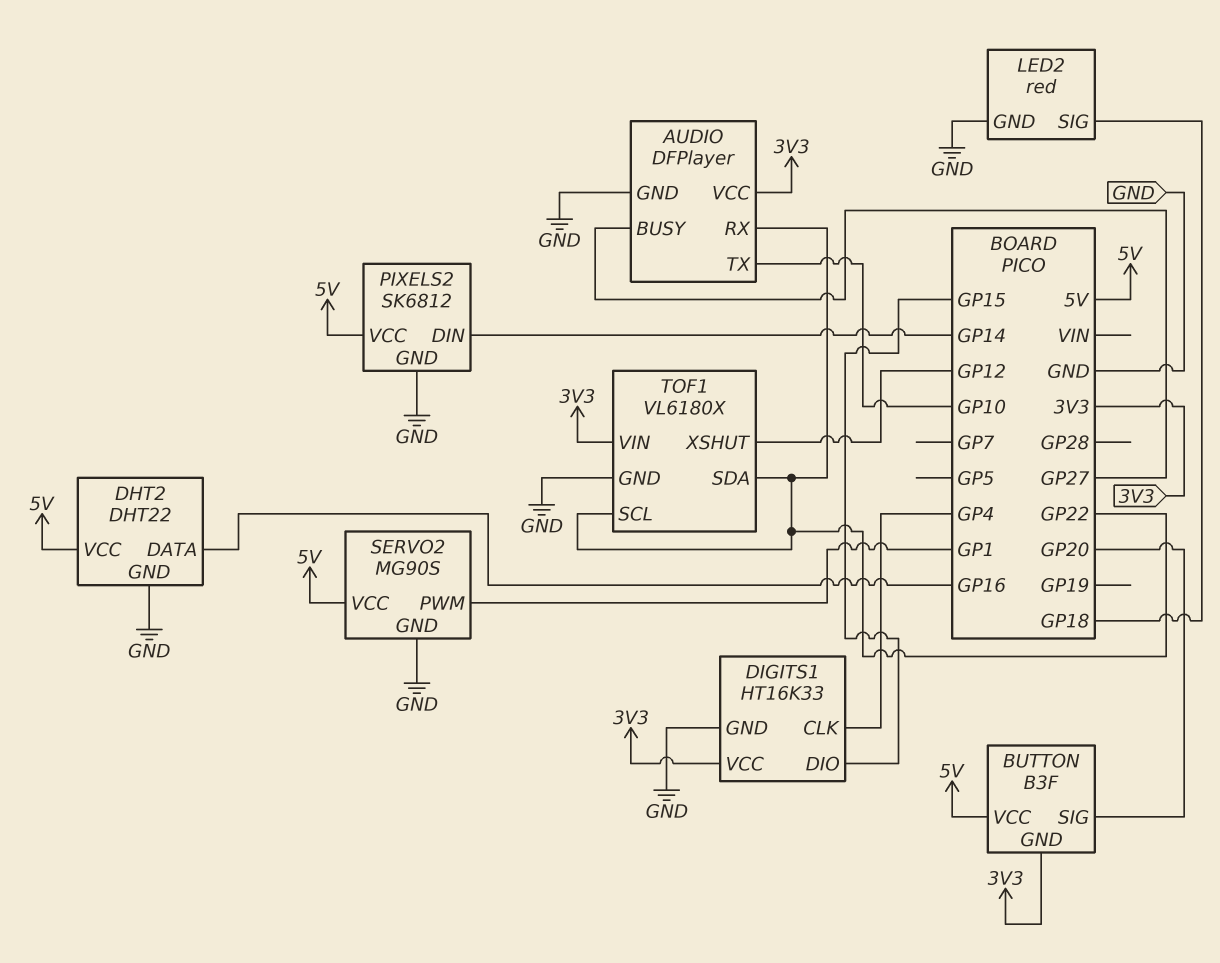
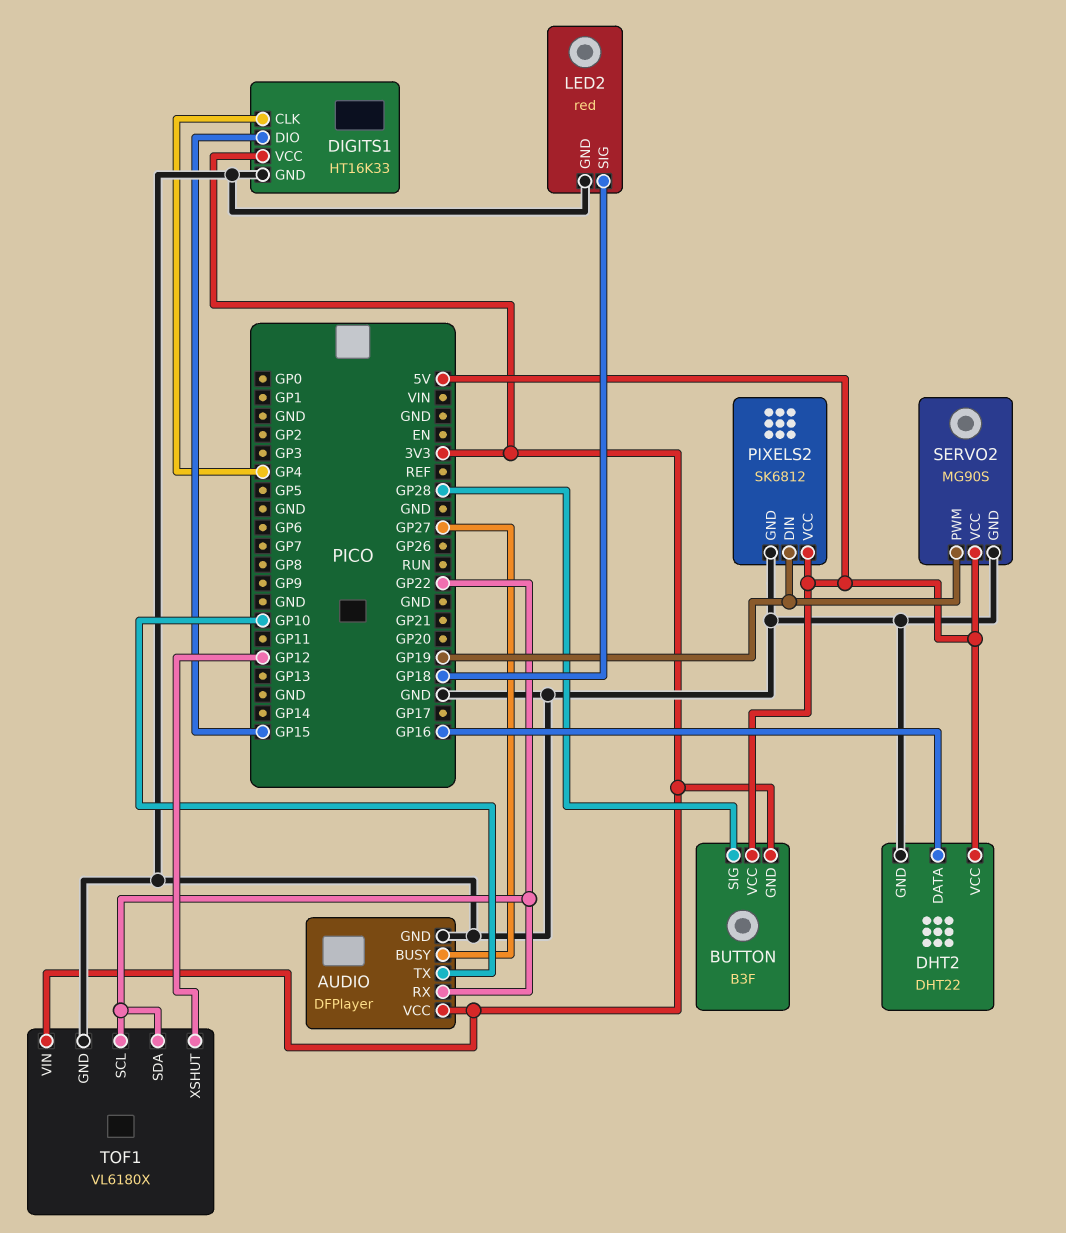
BUTTON pin SIG: GP20 -> GP28
PIXELS2 pin DIN: GP14 -> GP19
SERVO2 pin PWM: GP1 -> GP19

